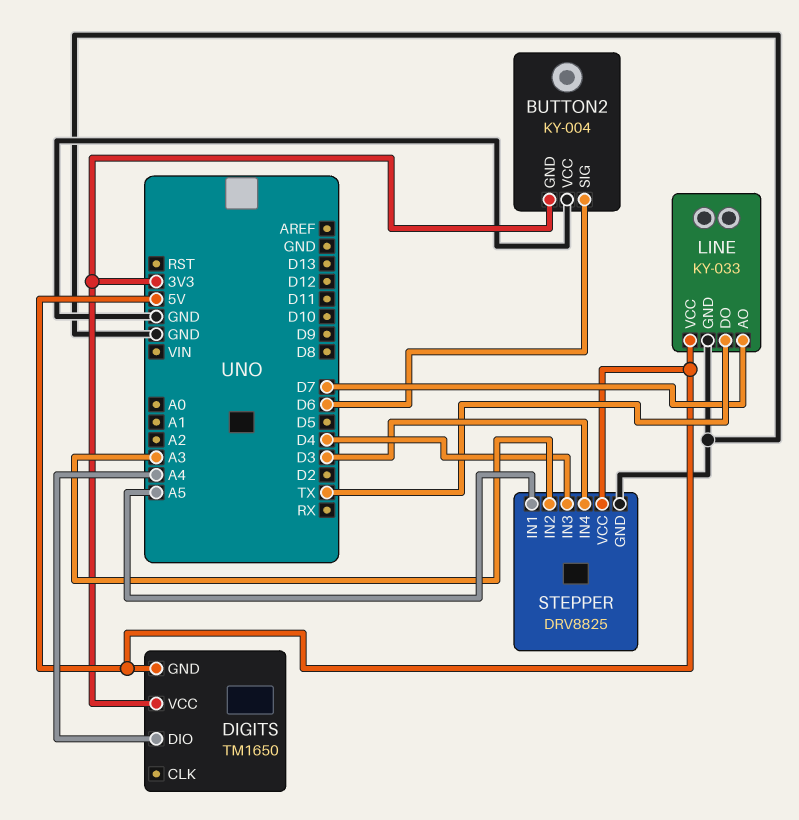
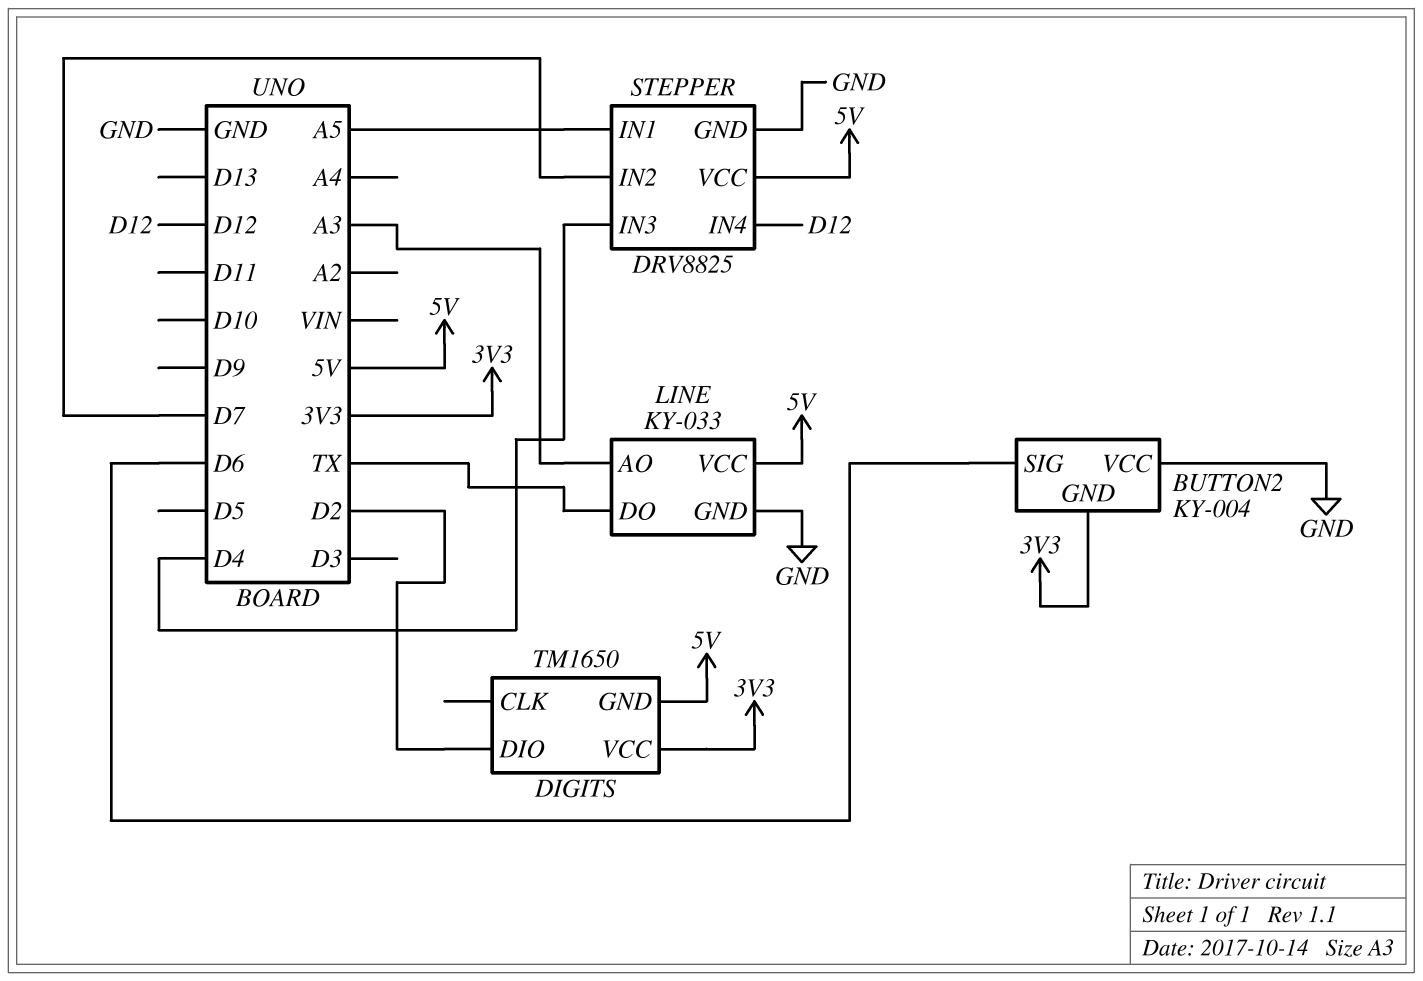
DIGITS pin DIO: A4 -> D2
LINE pin AO: D7 -> A3
STEPPER pin IN2: A3 -> D7
STEPPER pin IN4: D3 -> D12

